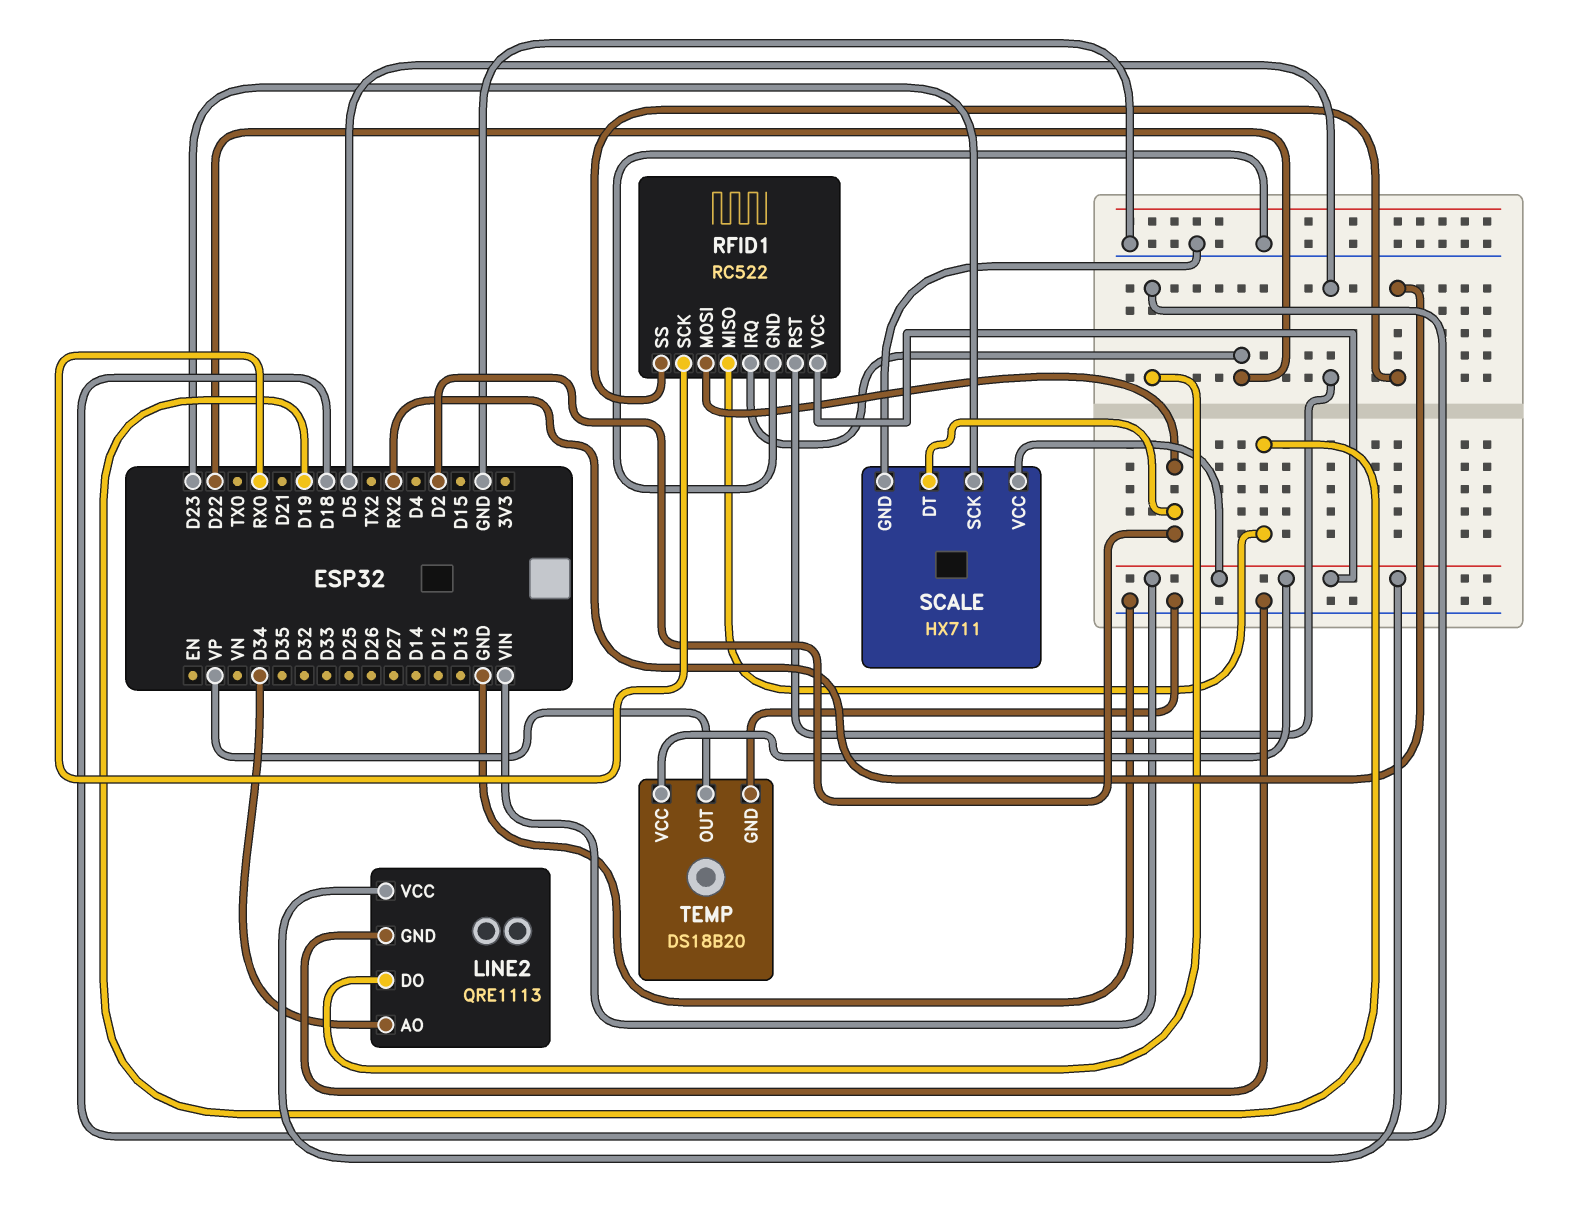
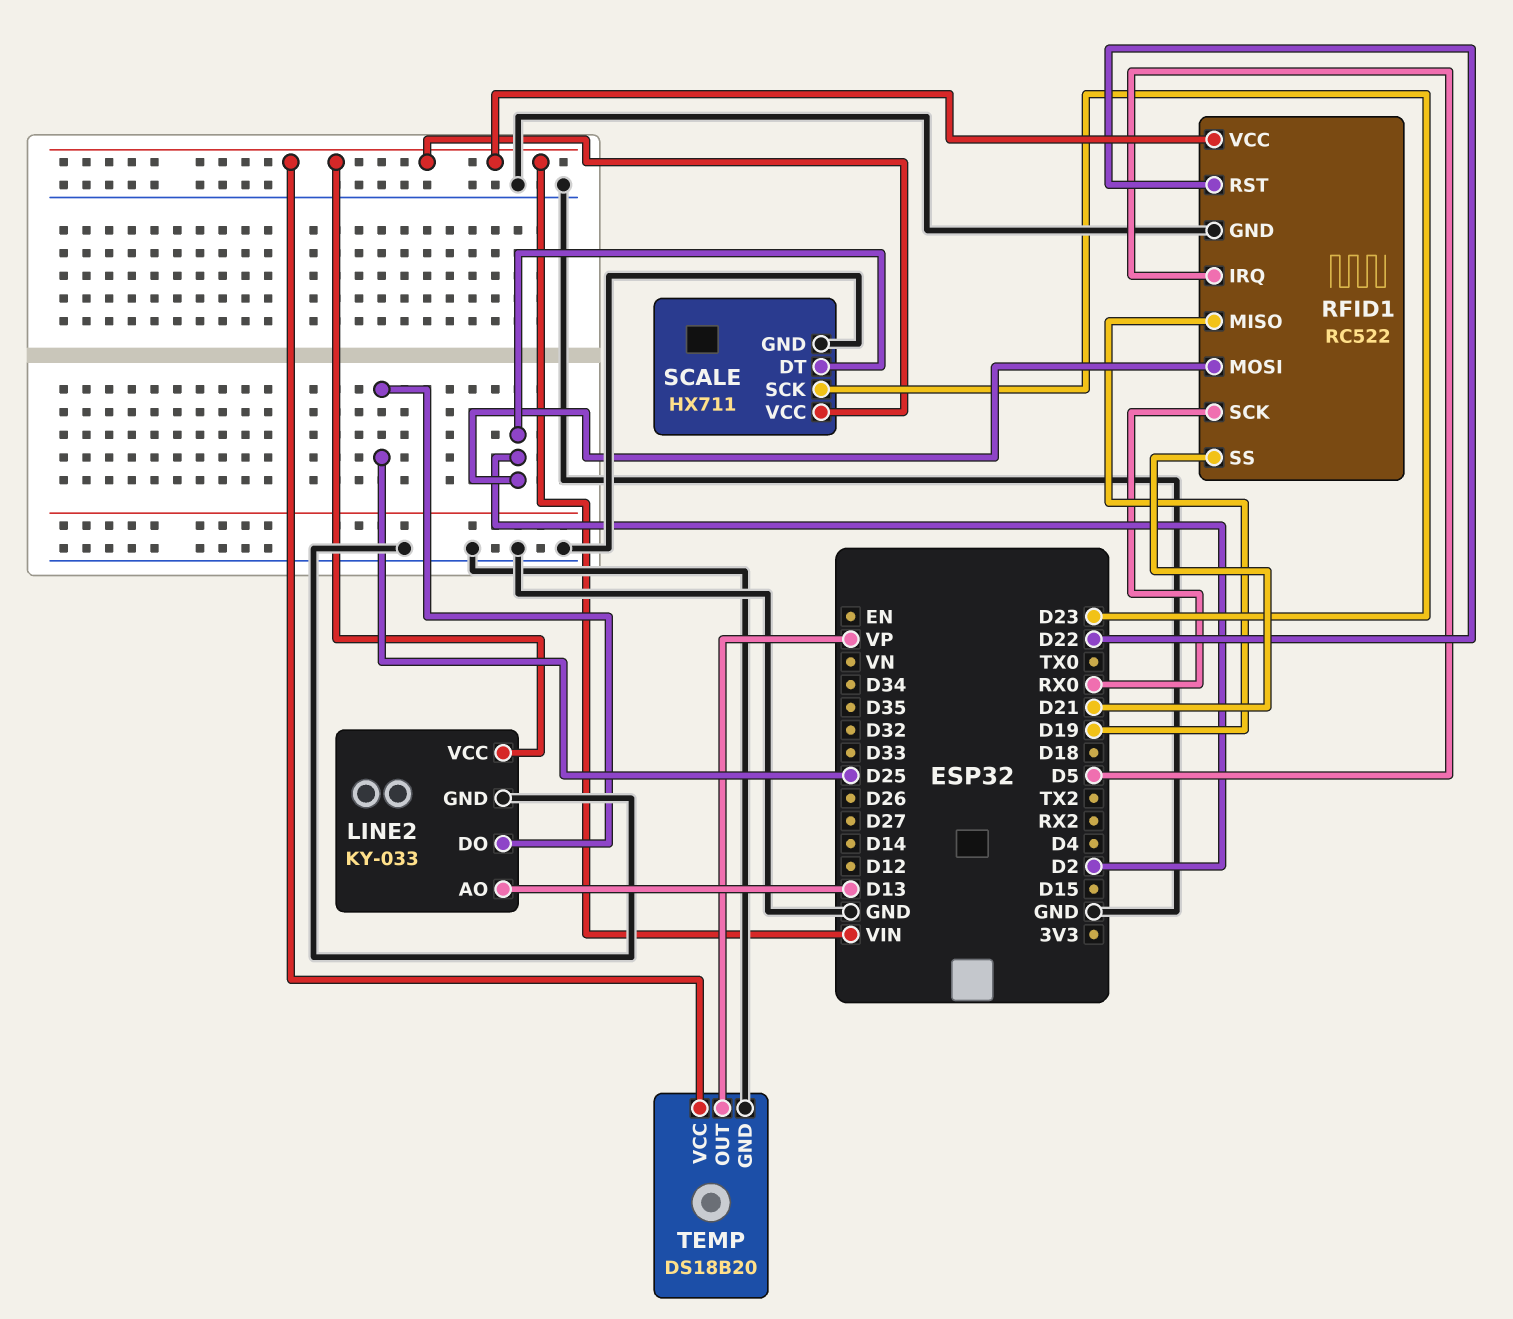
LINE2: QRE1113 -> KY-033
LINE2 pin AO: D34 -> D13
LINE2 pin DO: D18 -> D25
RFID1 pin IRQ: D22 -> D5
RFID1 pin RST: D5 -> D22
RFID1 pin SS: RX2 -> D21

